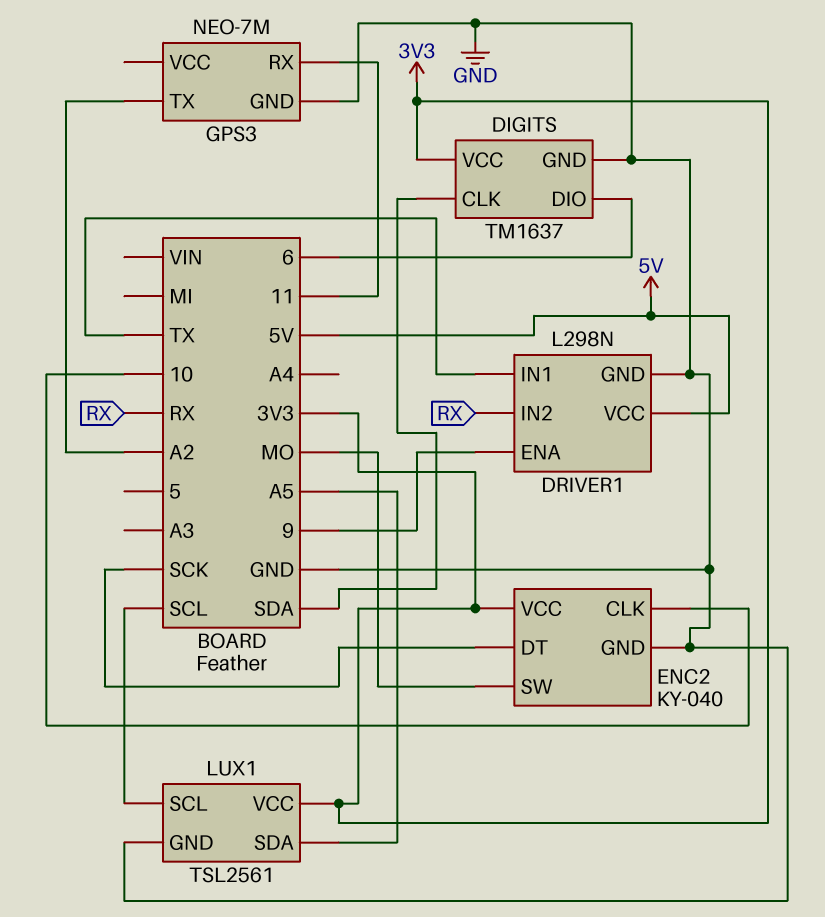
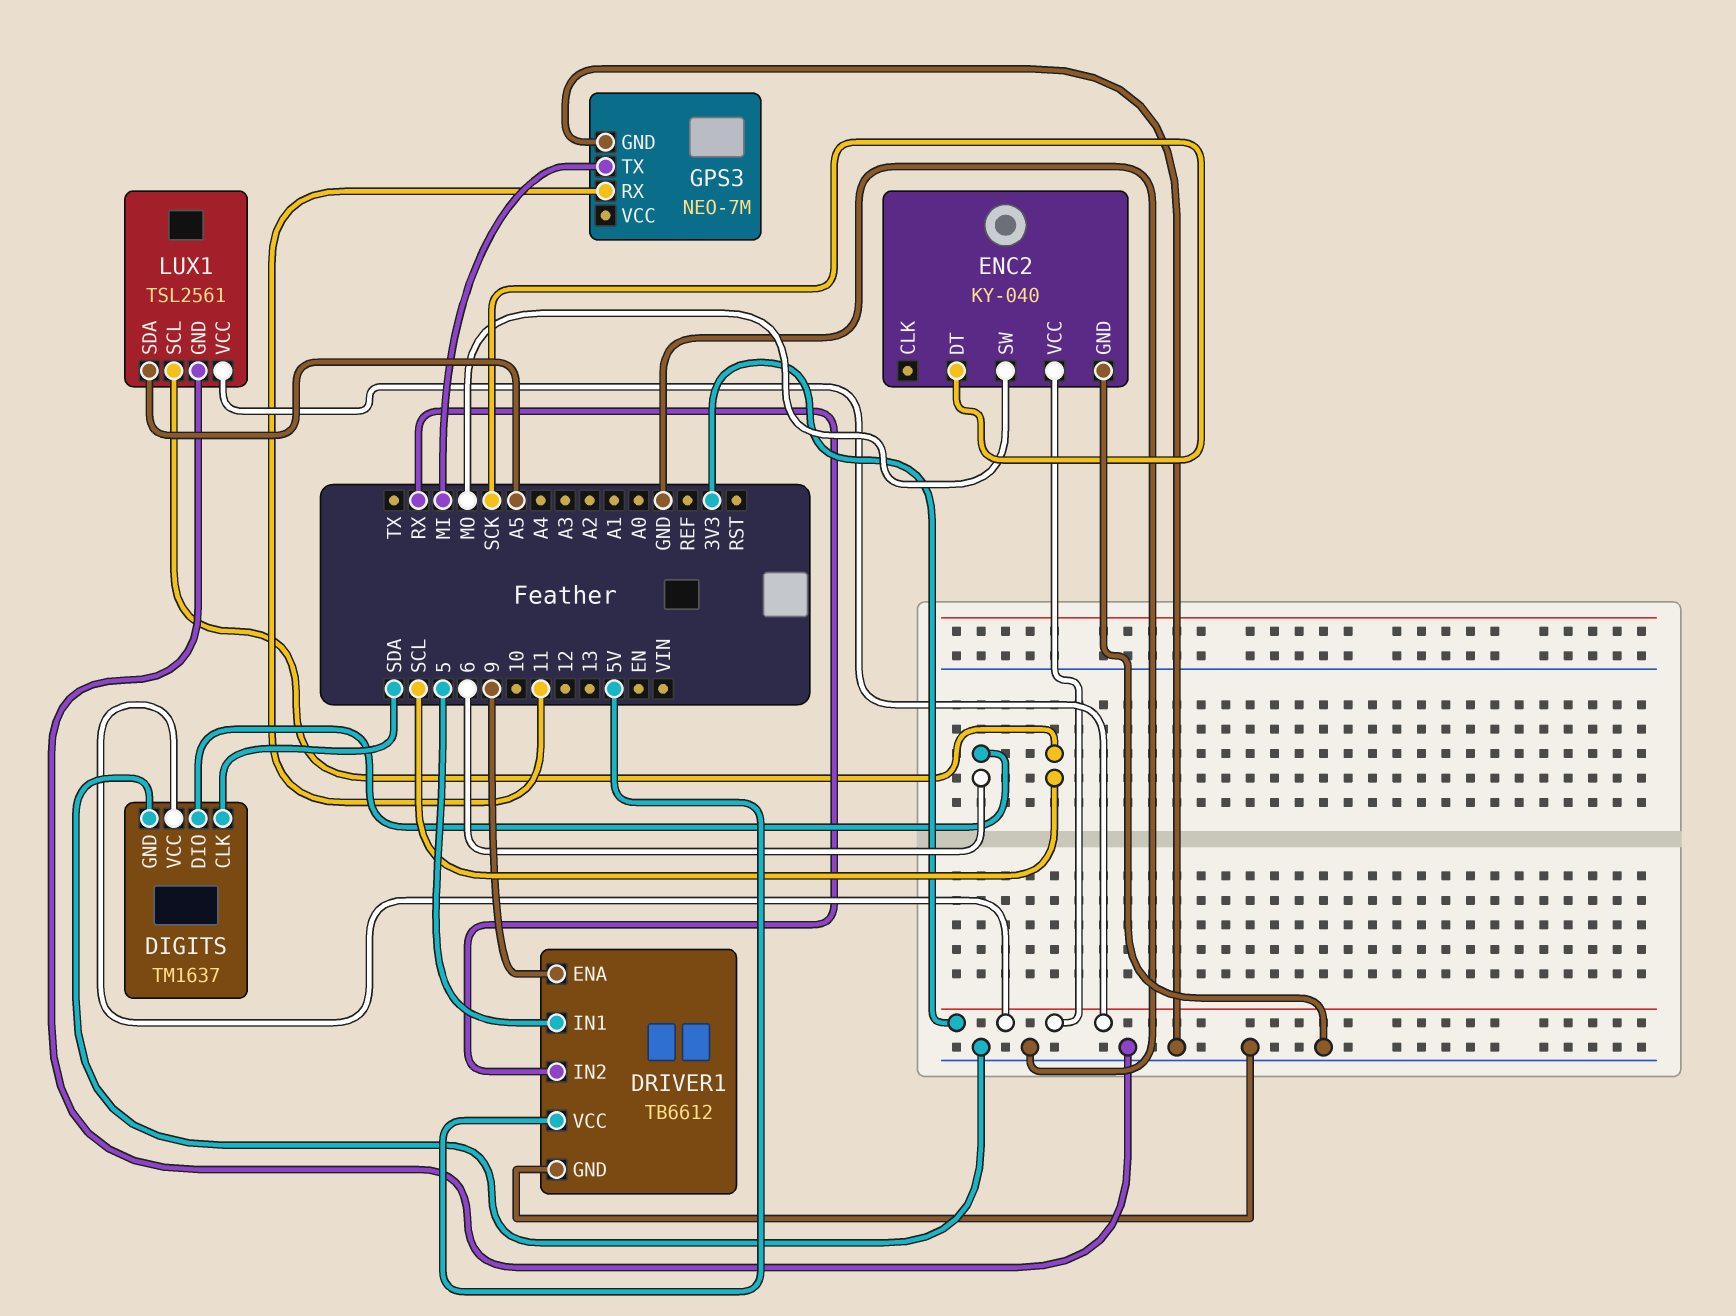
DRIVER1: L298N -> TB6612
DRIVER1 pin IN1: TX -> 5
ENC2 pin CLK: 10 -> none
GPS3 pin TX: A2 -> MI

